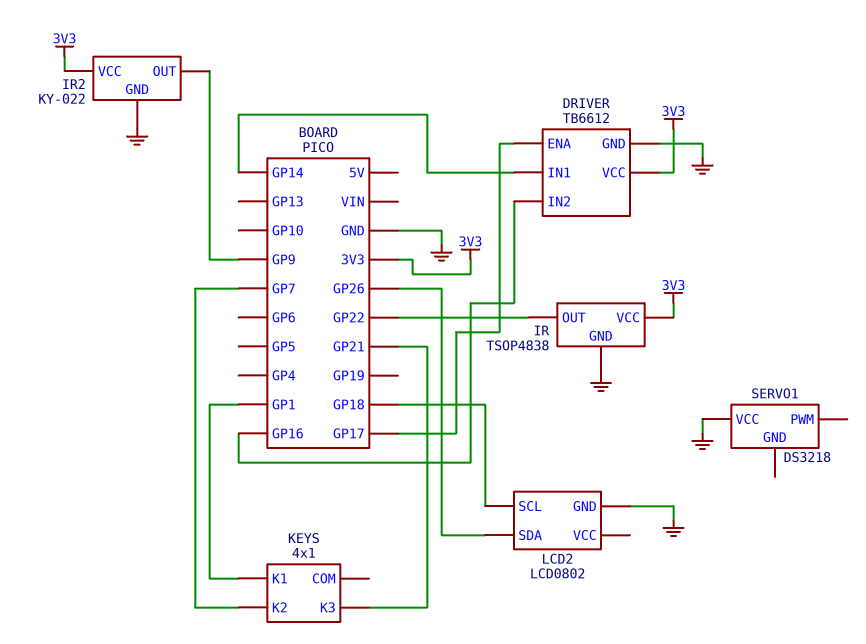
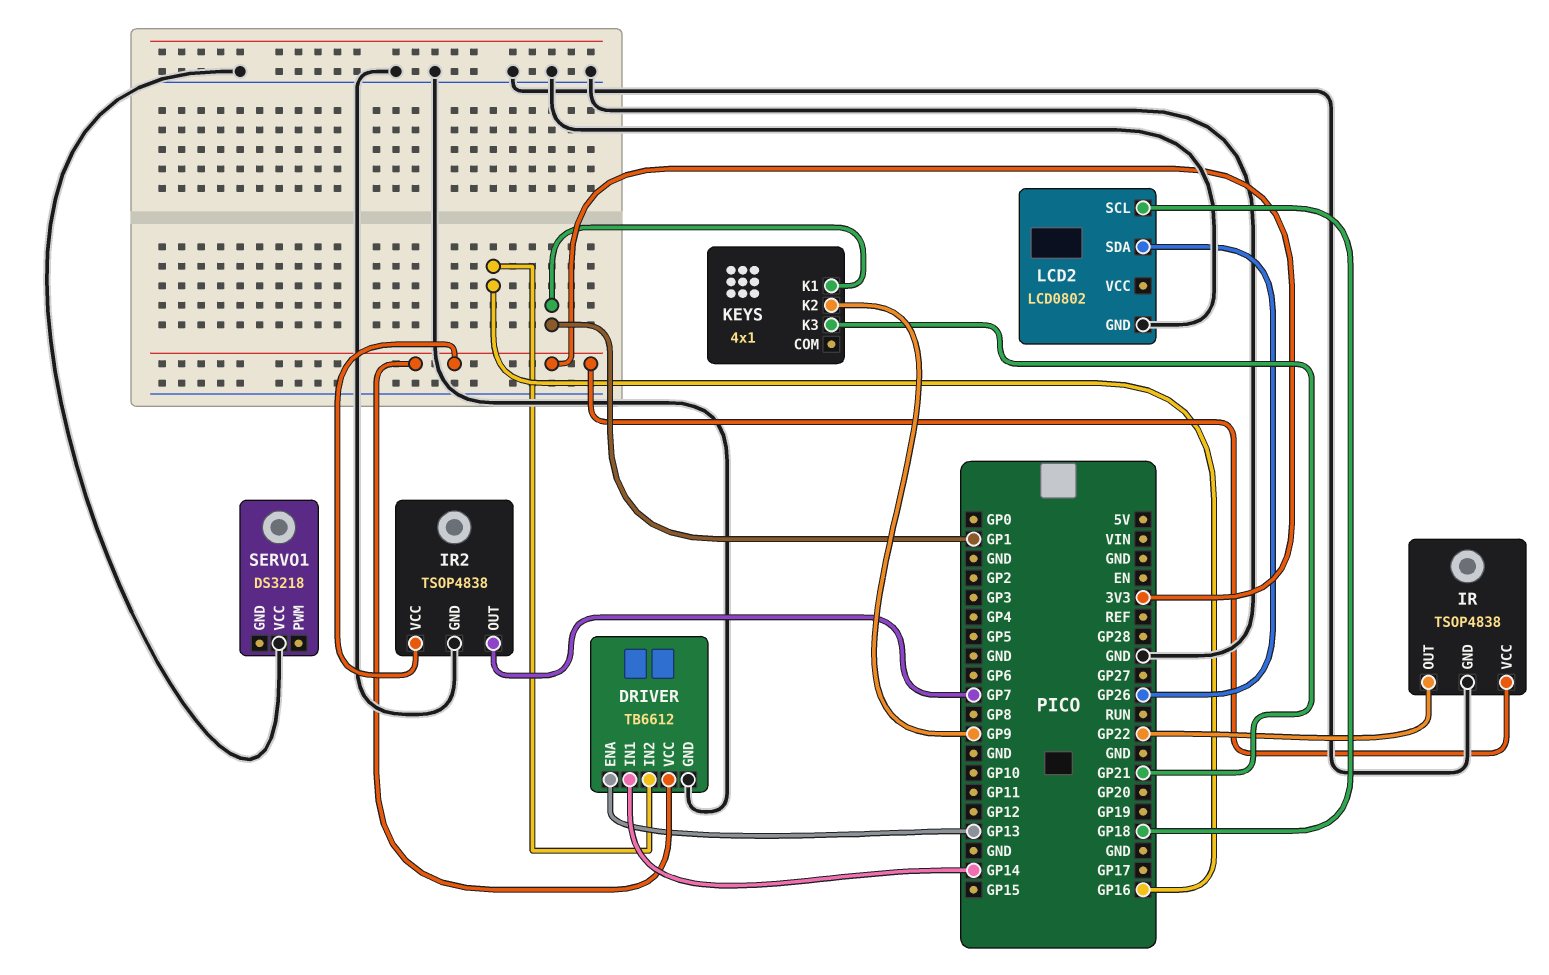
DRIVER pin ENA: GP17 -> GP13
IR2: KY-022 -> TSOP4838
IR2 pin OUT: GP9 -> GP7
KEYS pin K2: GP7 -> GP9

